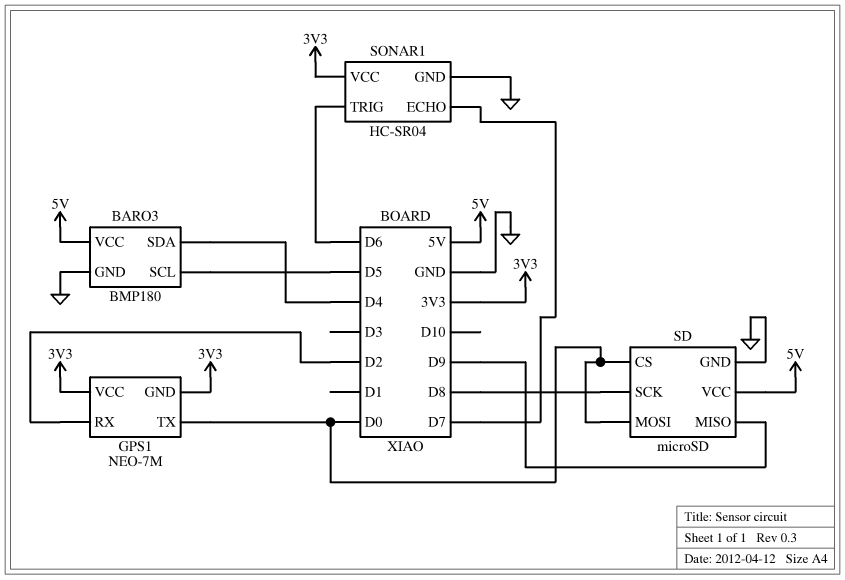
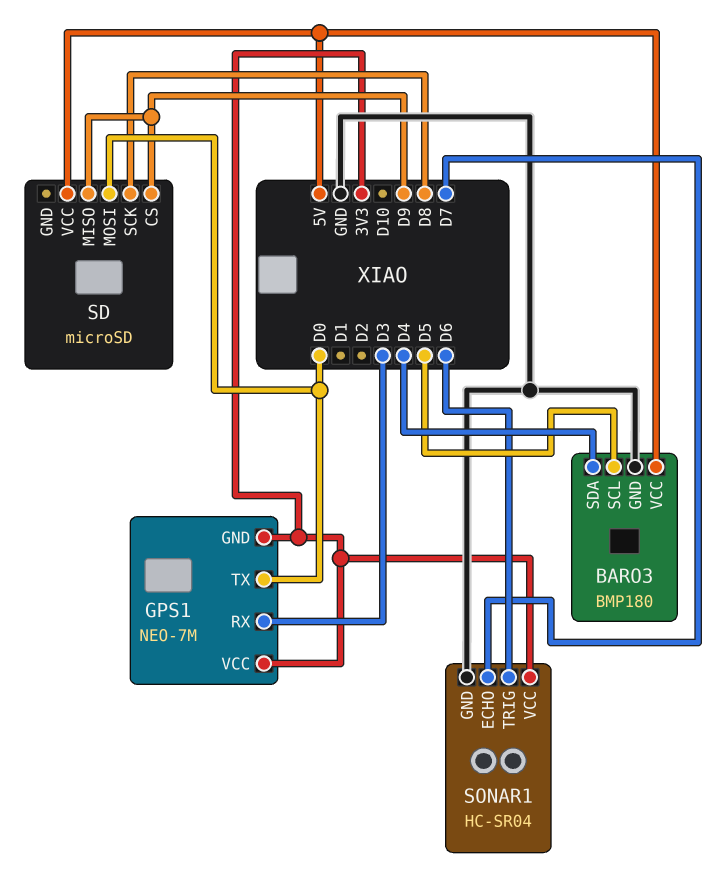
GPS1 pin RX: D2 -> D3
SD pin CS: D0 -> D9
SD pin GND: GND -> none

